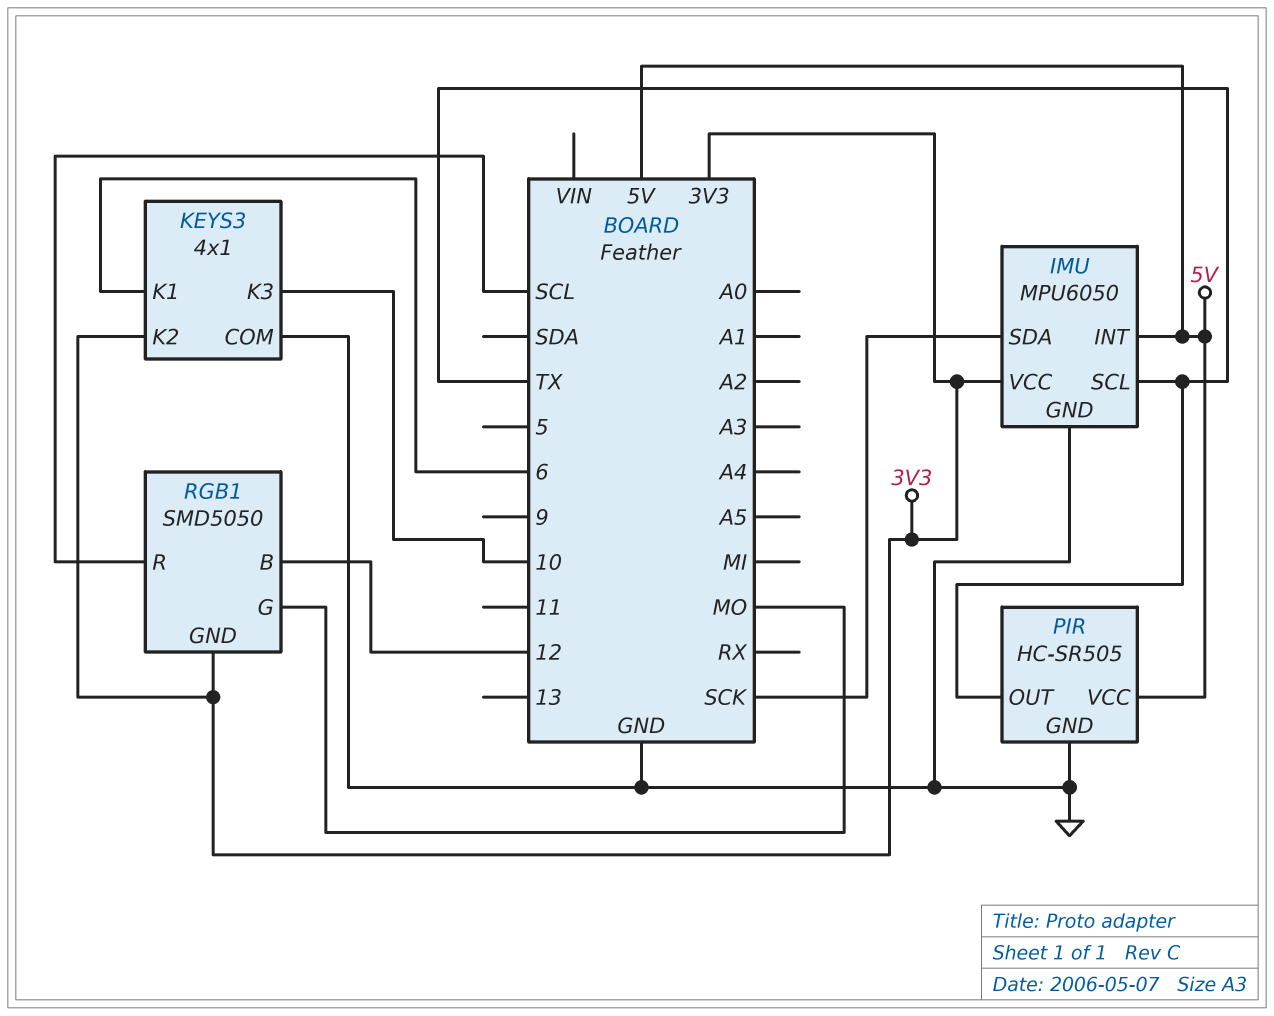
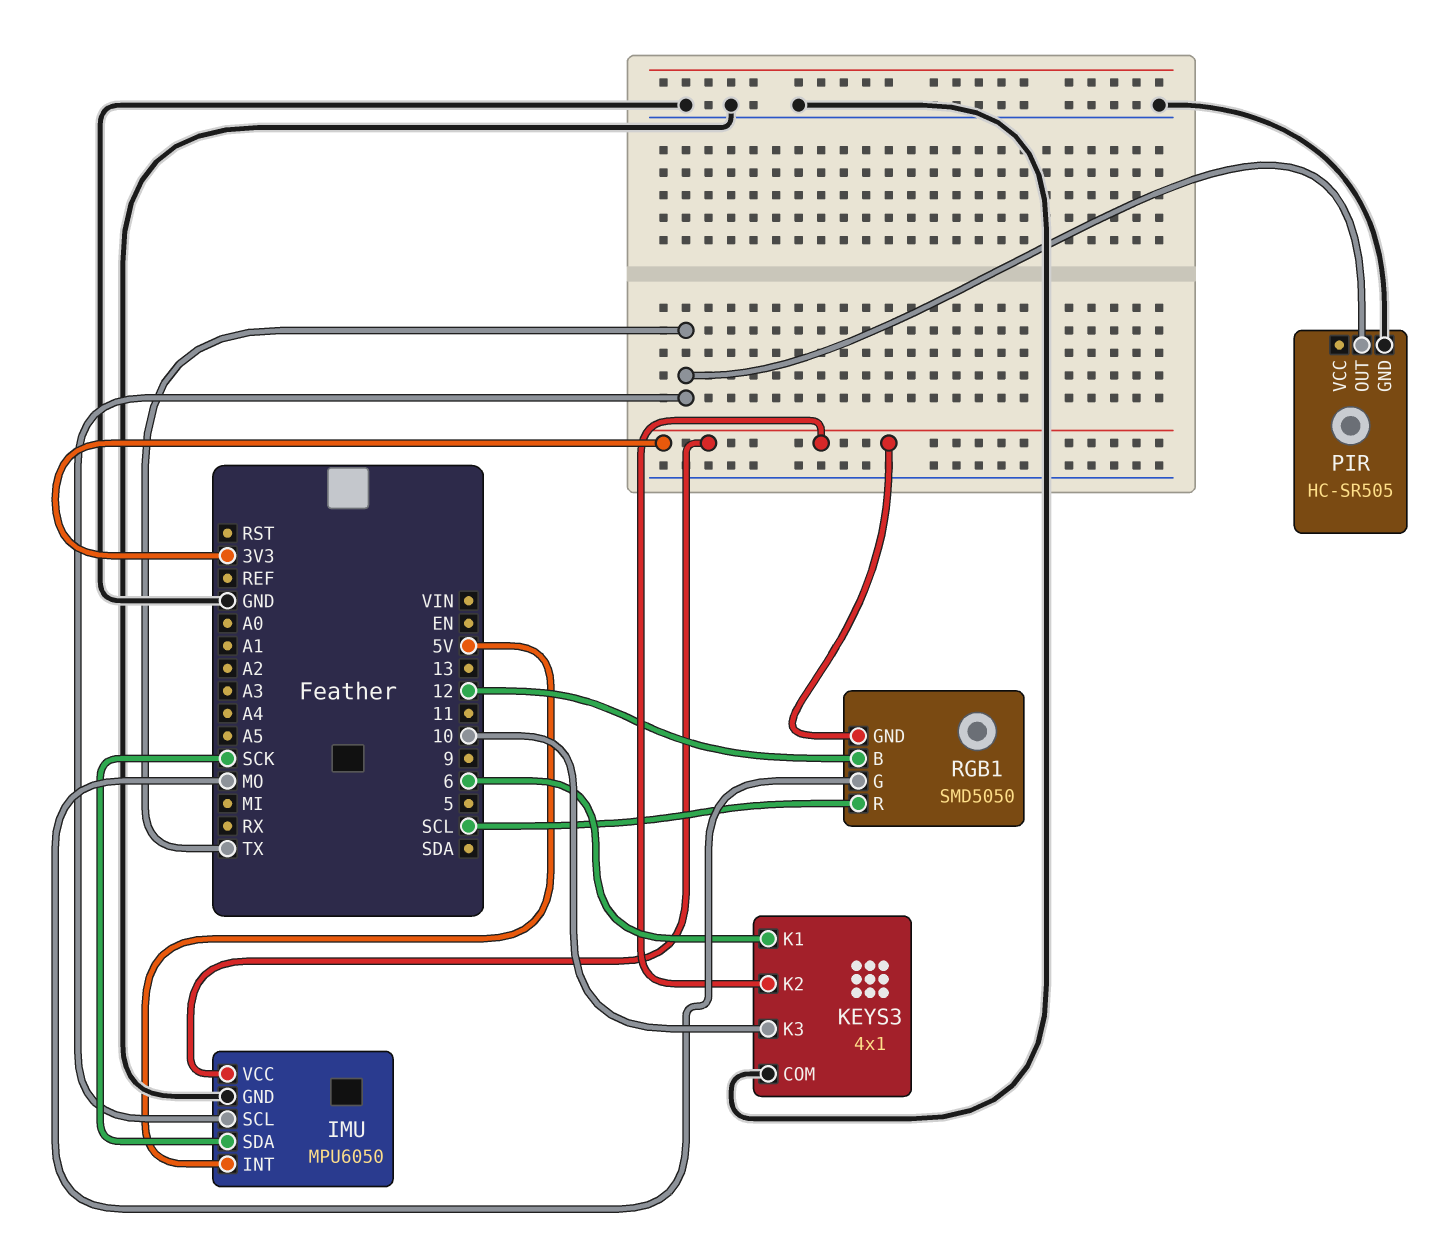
PIR pin VCC: 5V -> none

